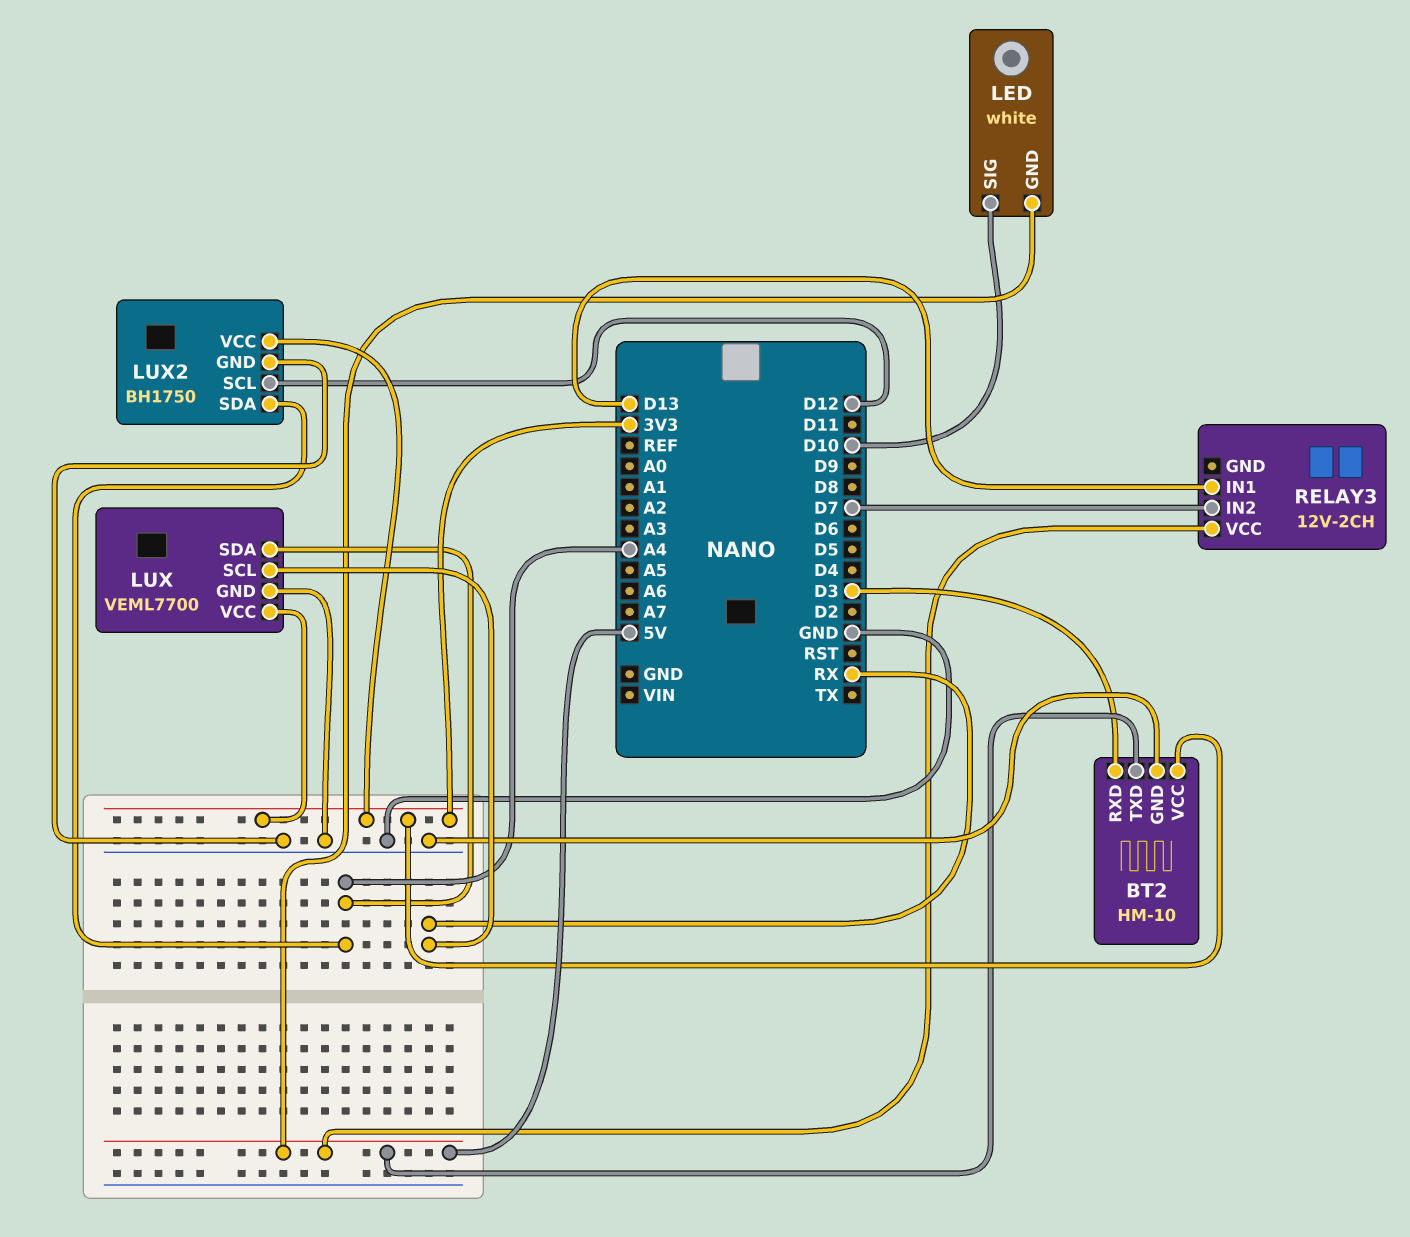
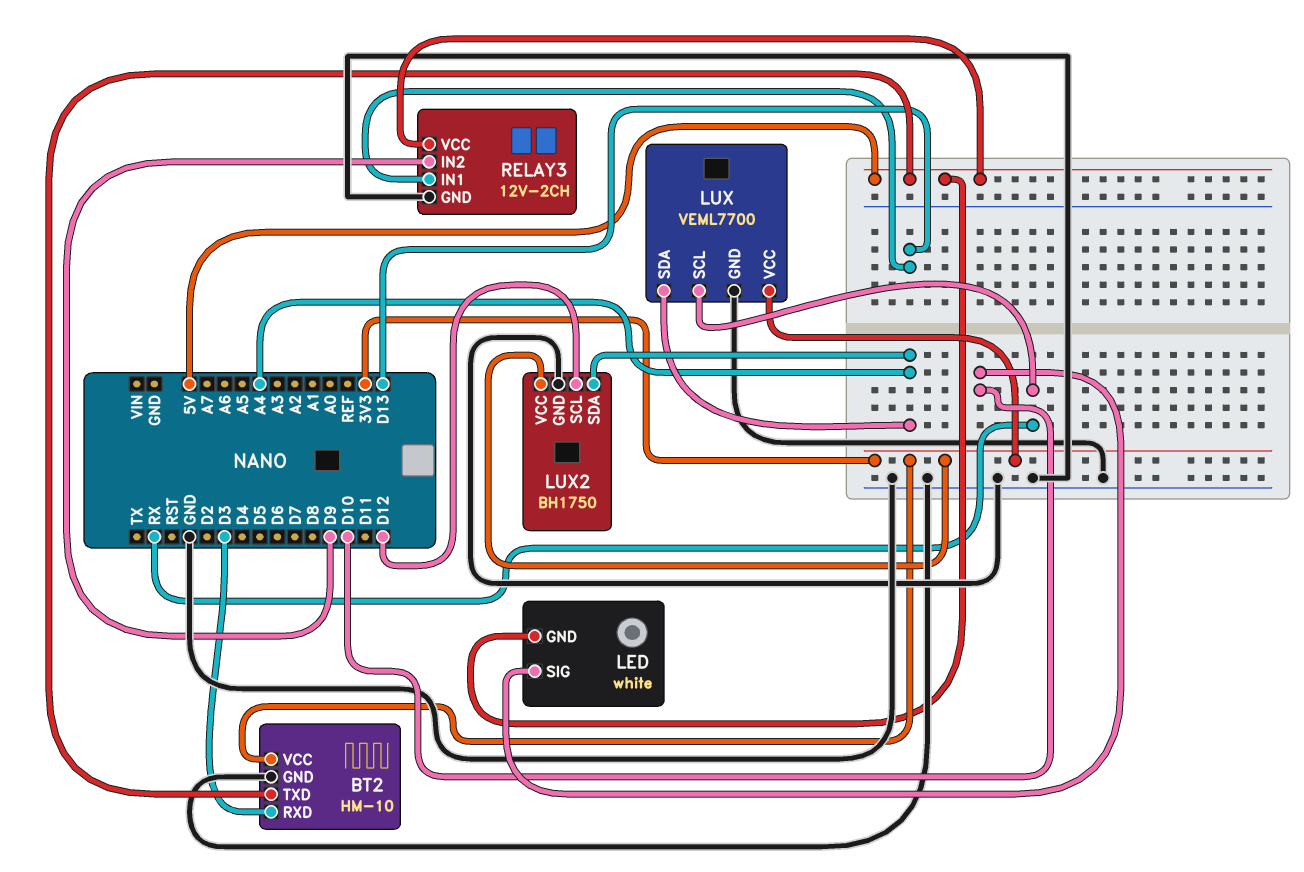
RELAY3 pin GND: none -> GND
RELAY3 pin IN2: D7 -> D9

